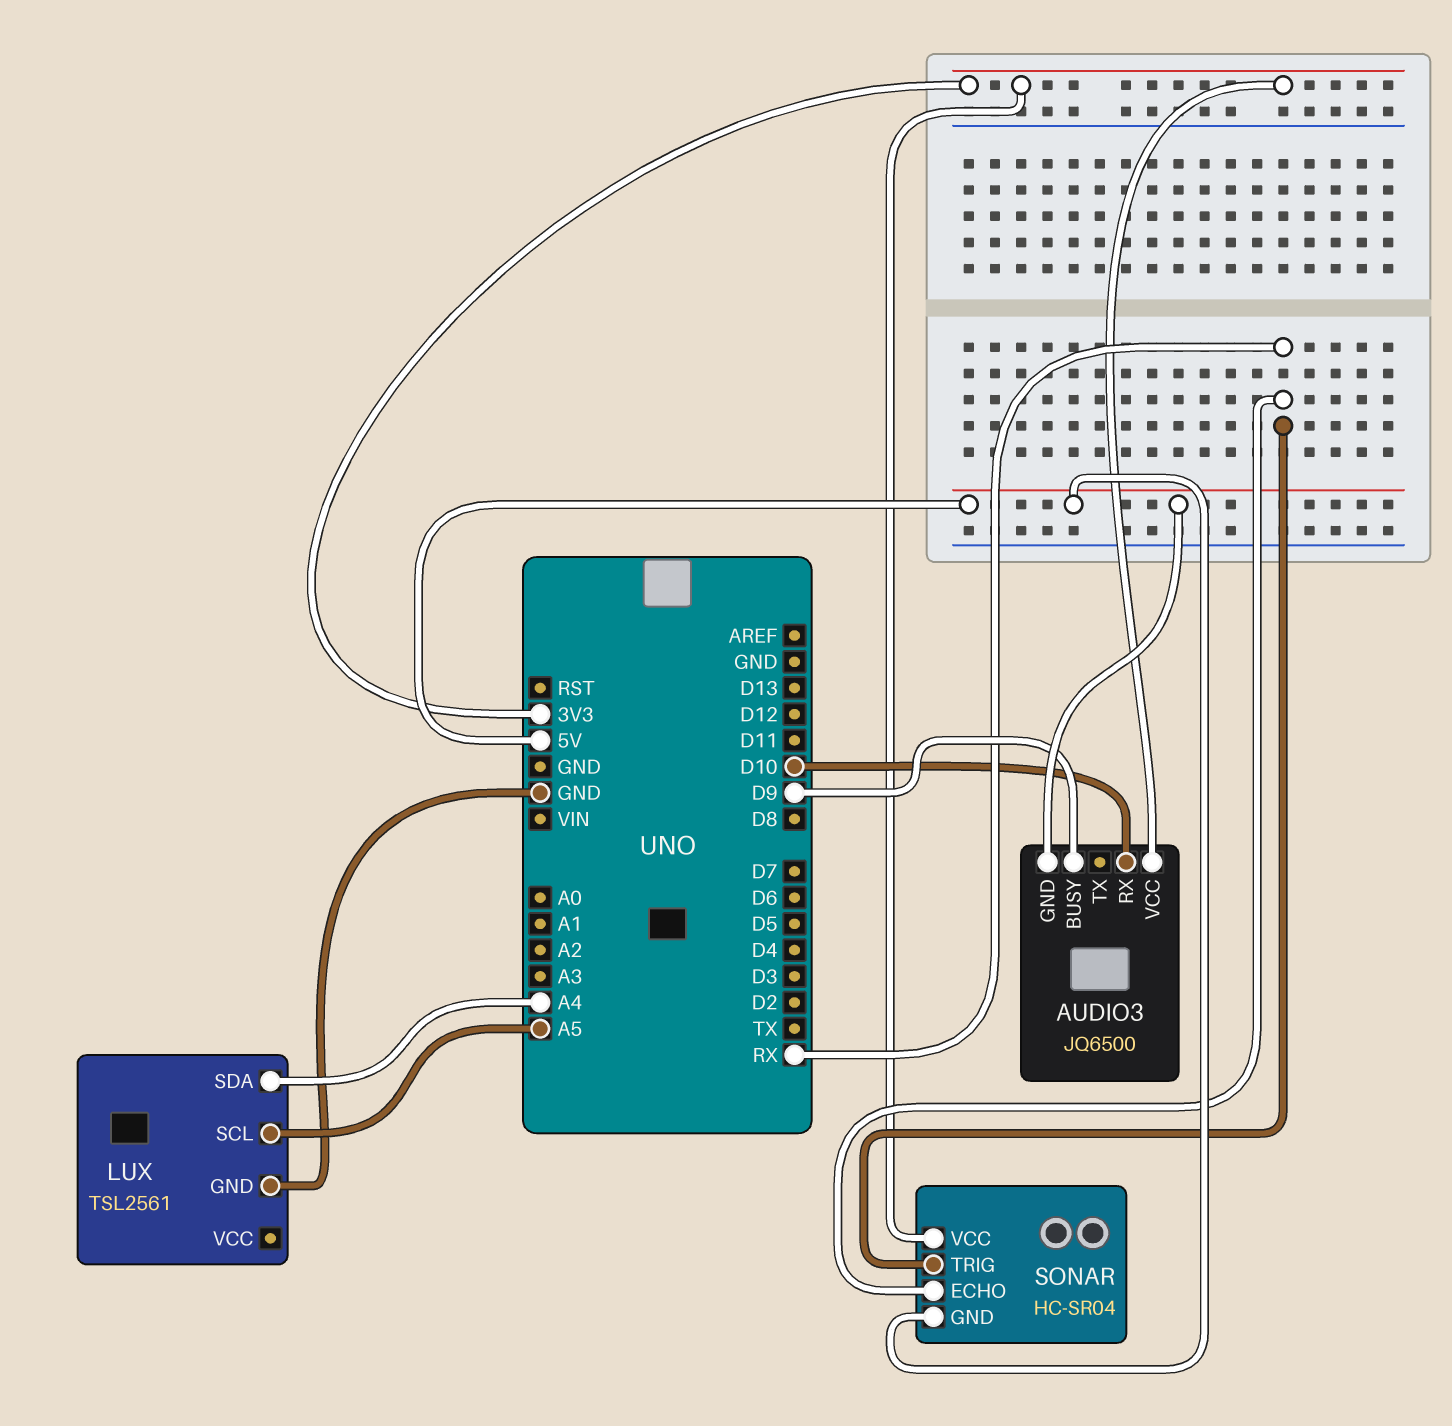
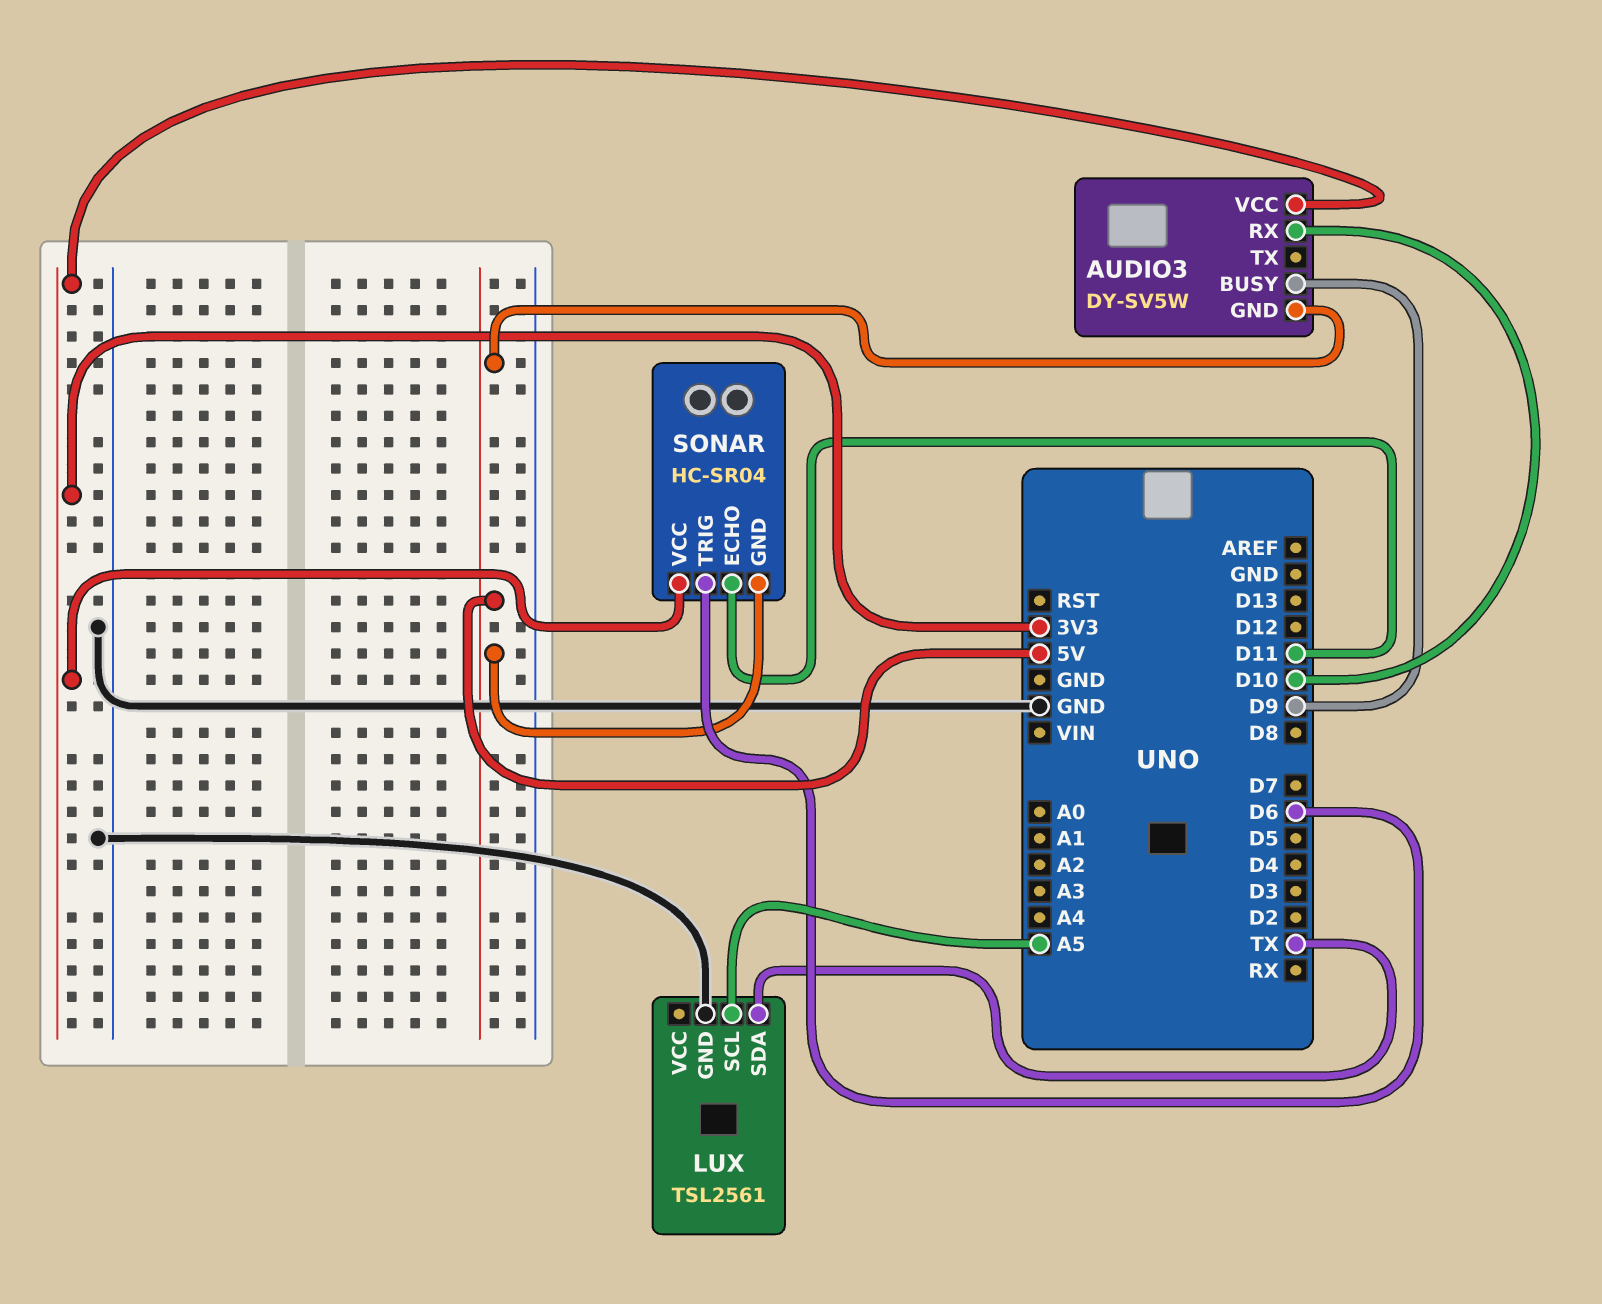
AUDIO3: JQ6500 -> DY-SV5W
LUX pin SDA: A4 -> TX
SONAR pin ECHO: RX -> D11
SONAR pin TRIG: RX -> D6

